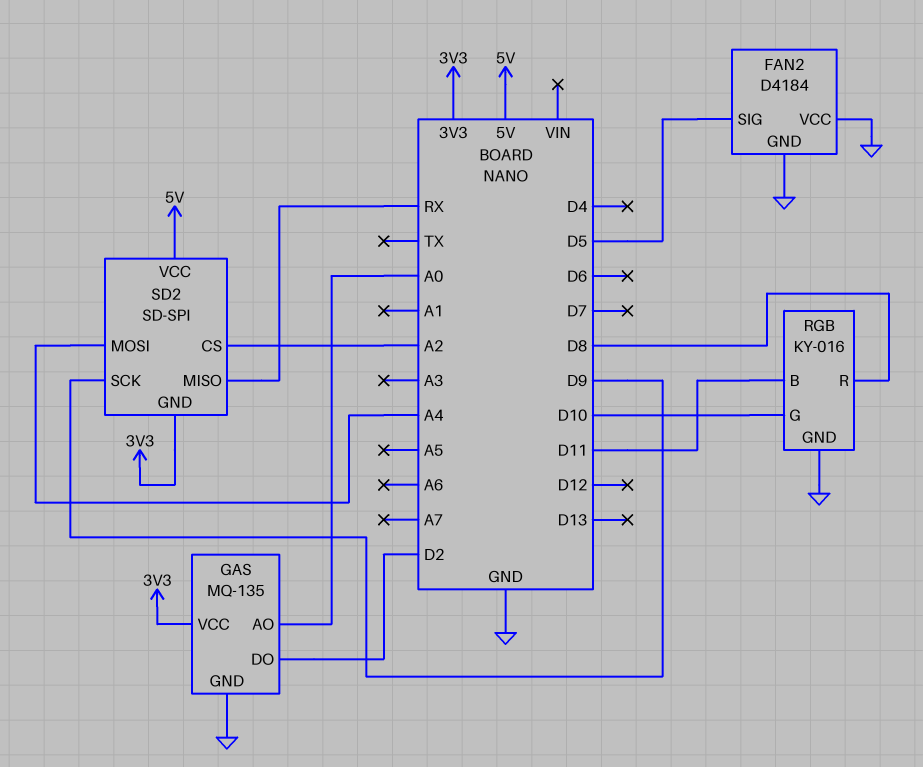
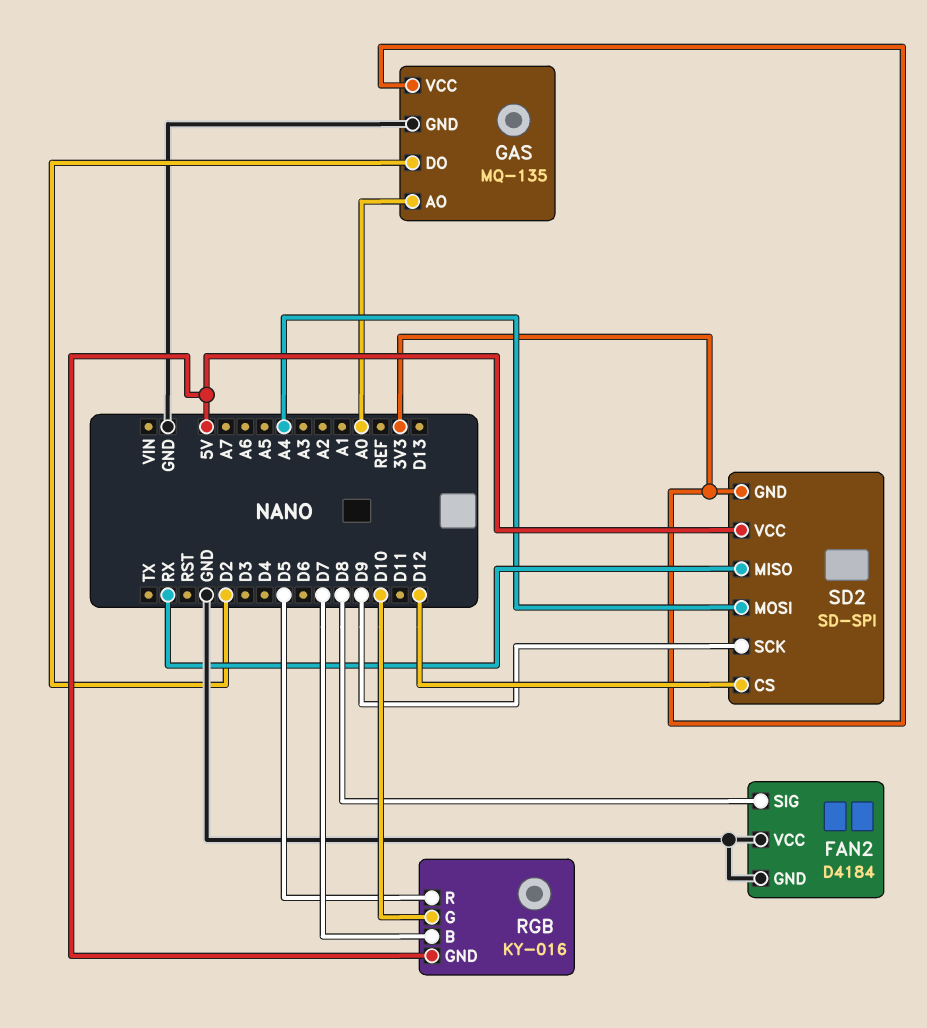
FAN2 pin SIG: D5 -> D8
RGB pin B: D11 -> D7
RGB pin GND: GND -> 5V
RGB pin R: D8 -> D5
SD2 pin CS: A2 -> D12

